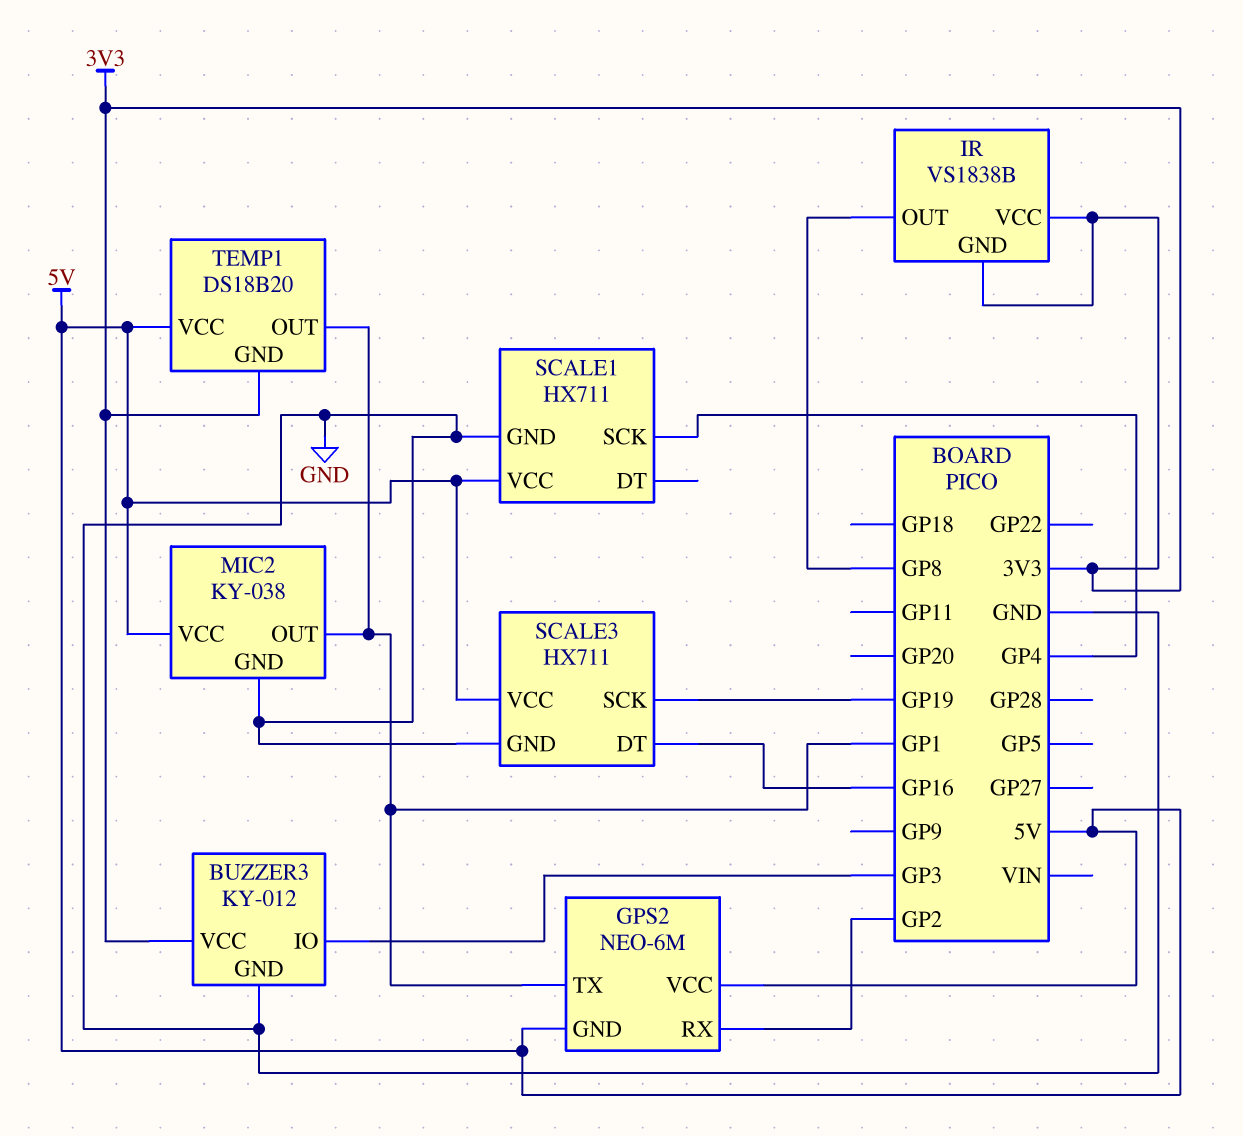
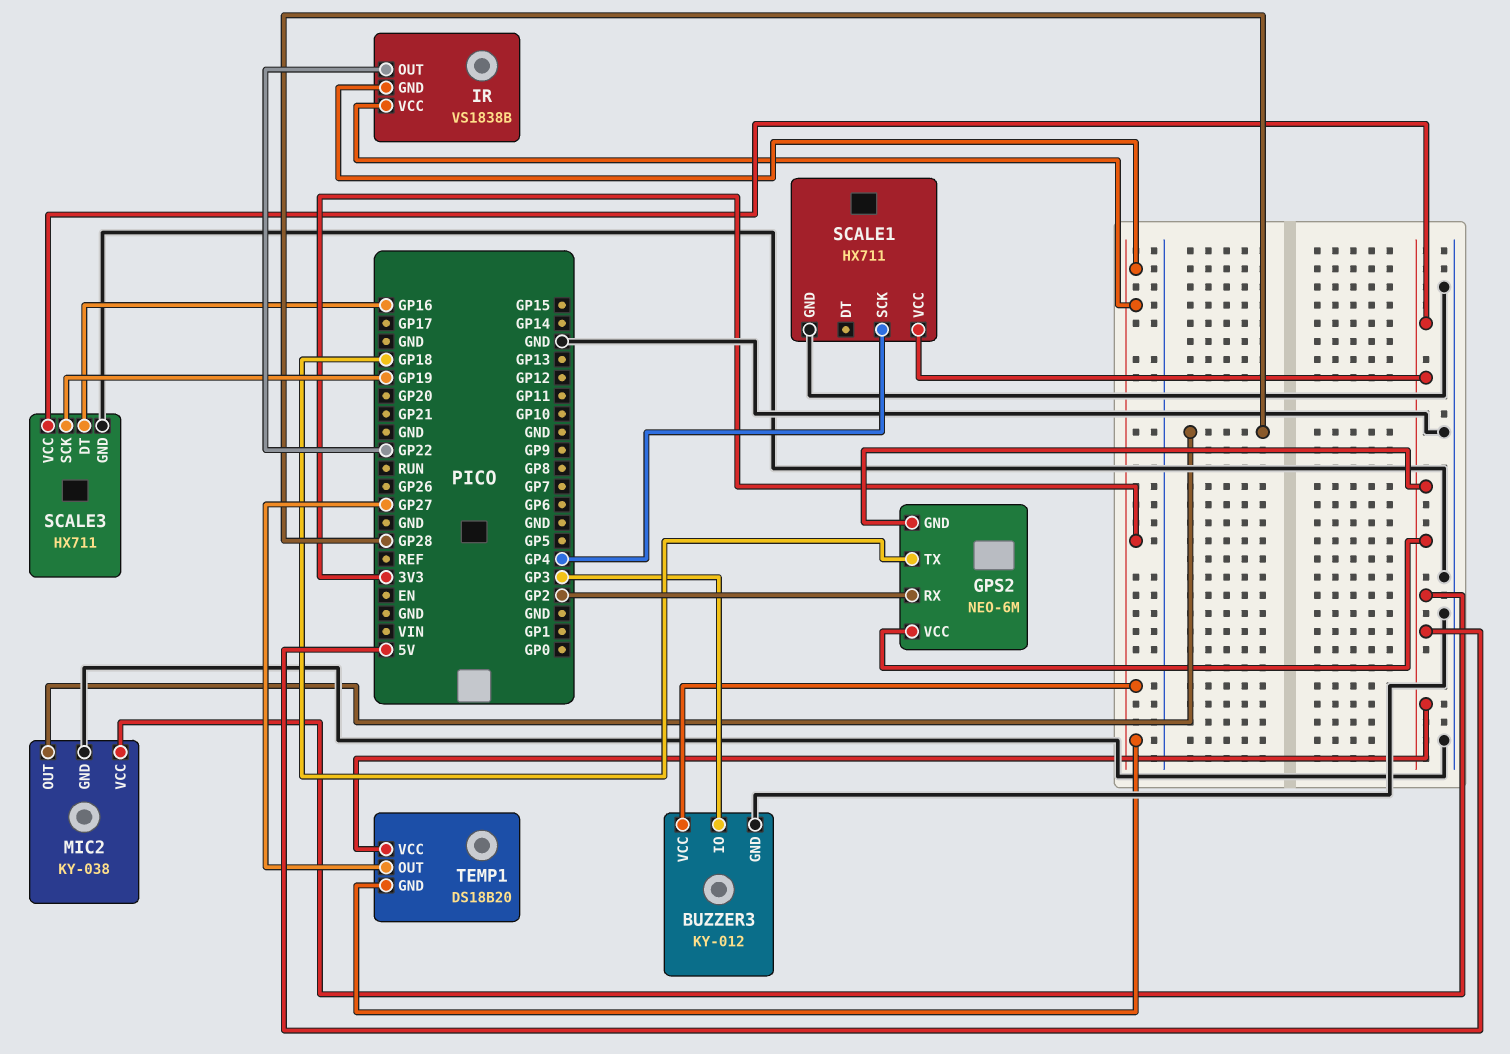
GPS2 pin TX: GP1 -> GP18
IR pin OUT: GP8 -> GP22
MIC2 pin OUT: GP1 -> GP28
TEMP1 pin OUT: GP1 -> GP27

